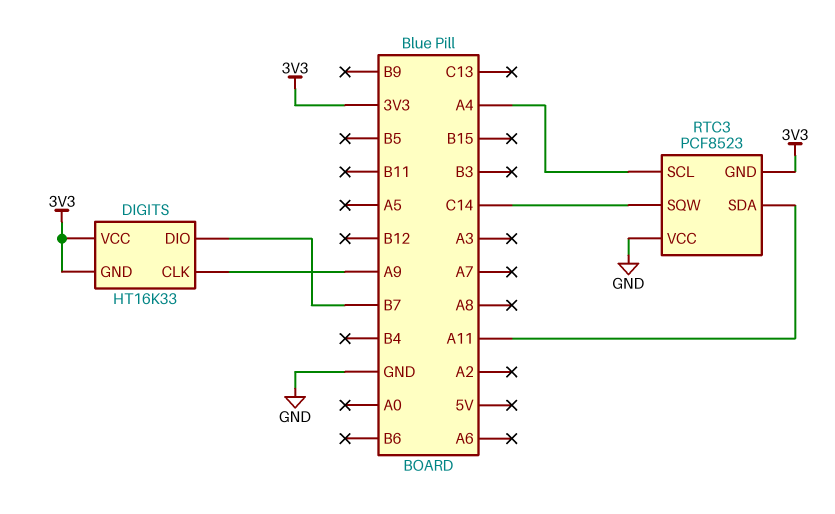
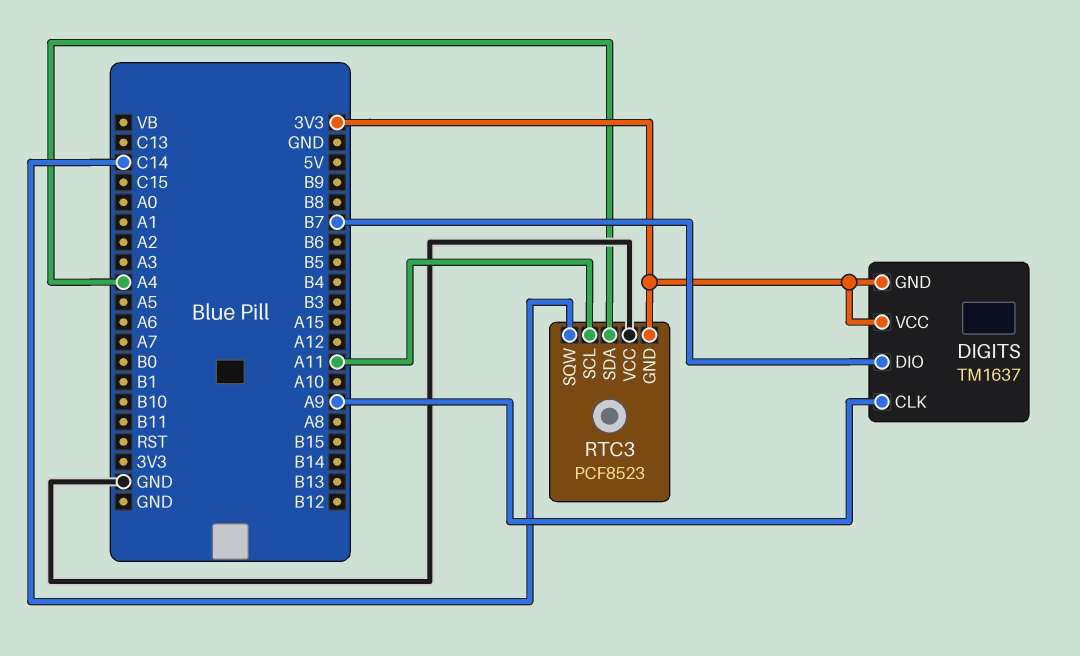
DIGITS: HT16K33 -> TM1637
RTC3 pin SCL: A4 -> A11
RTC3 pin SDA: A11 -> A4

